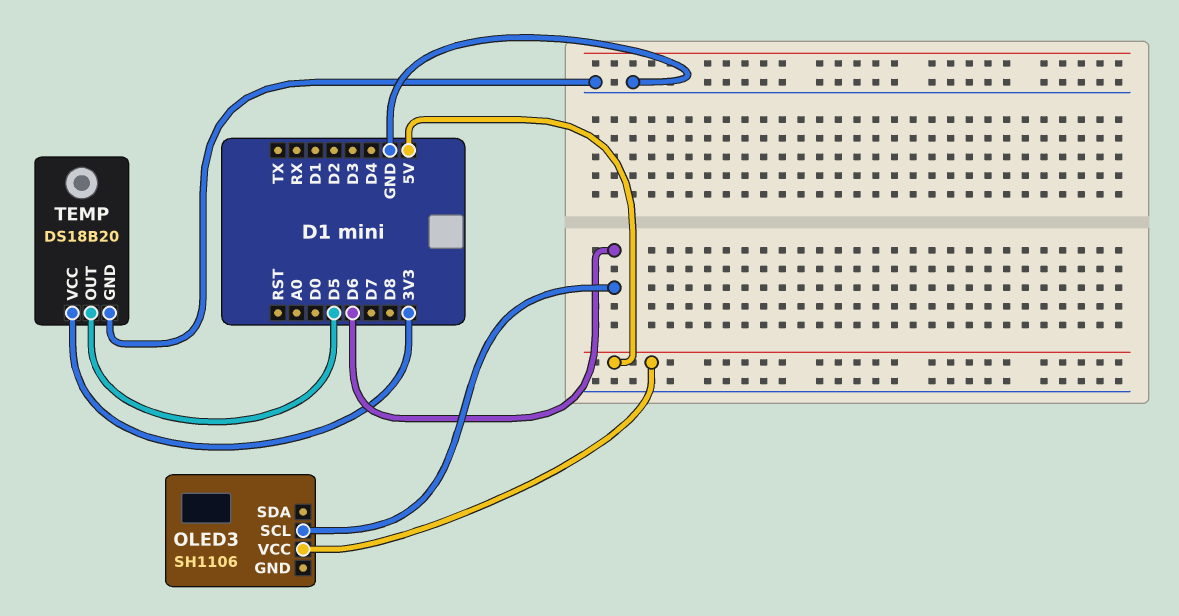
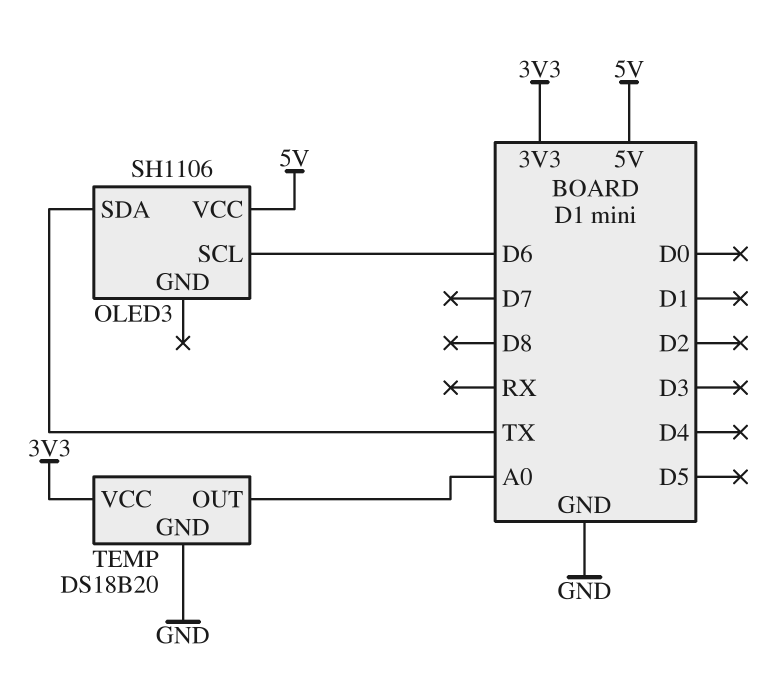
OLED3 pin SDA: none -> TX
TEMP pin OUT: D5 -> A0

